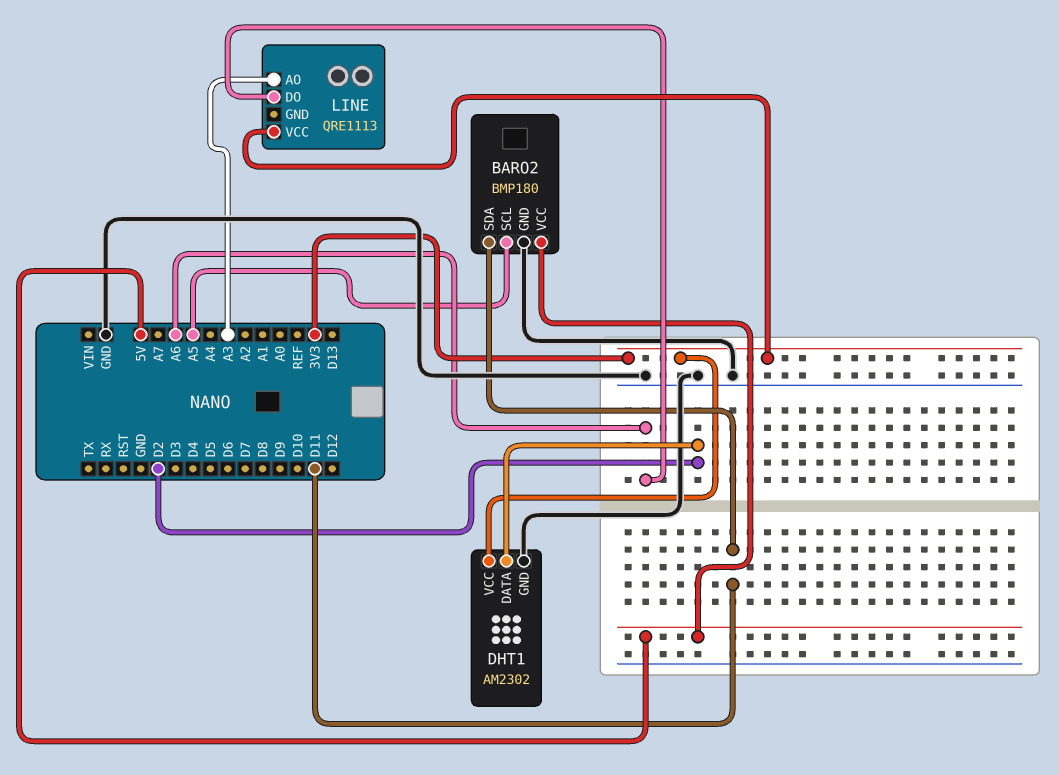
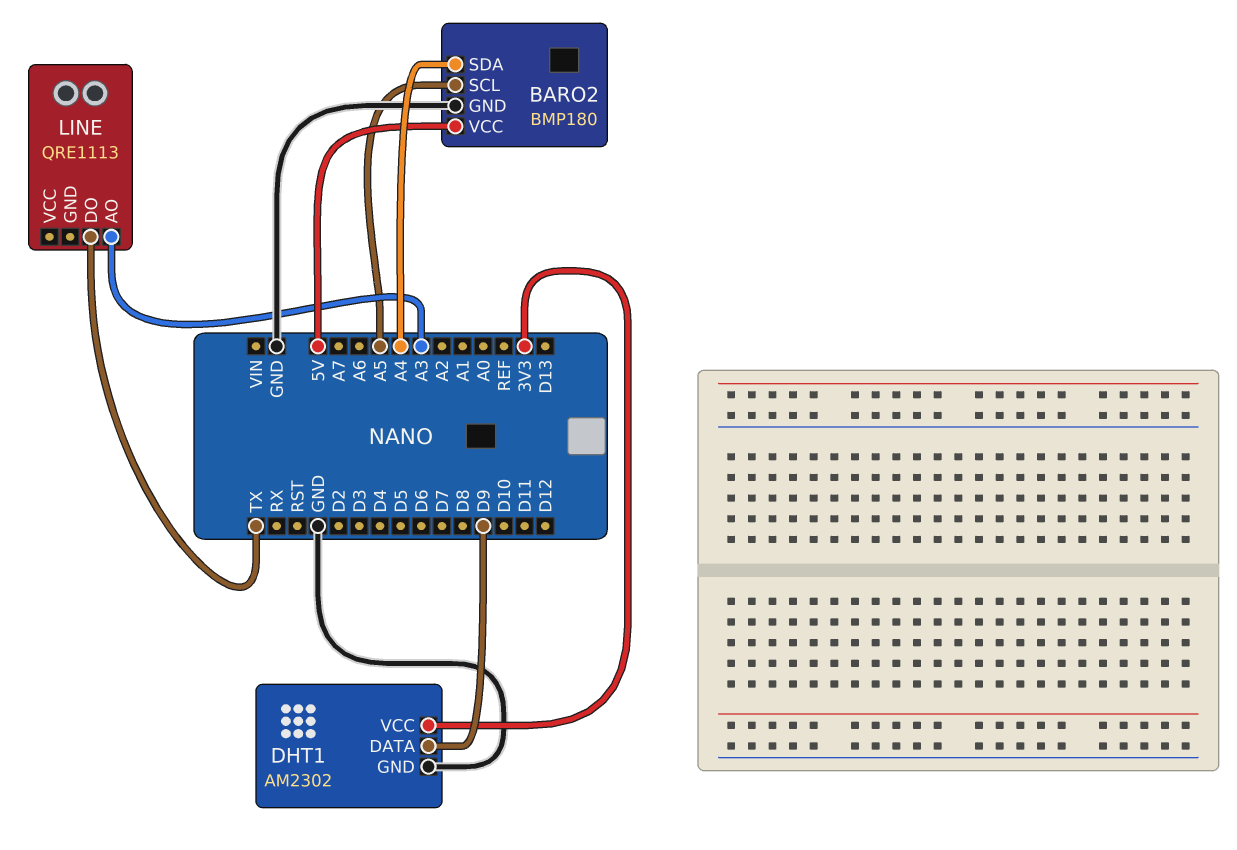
BARO2 pin SDA: D11 -> A4
DHT1 pin DATA: D2 -> D9
LINE pin DO: A6 -> TX
LINE pin VCC: 3V3 -> none

